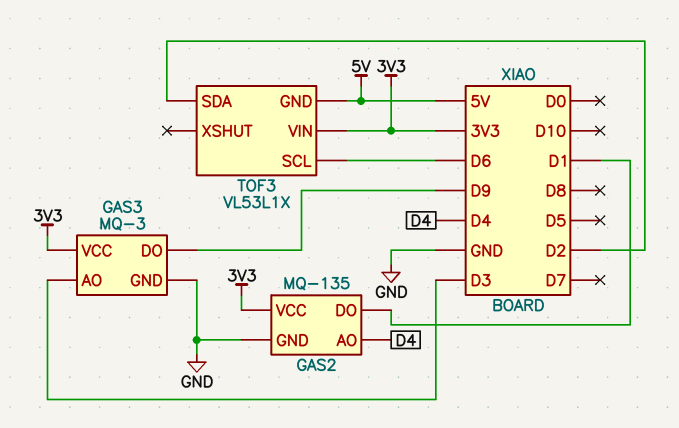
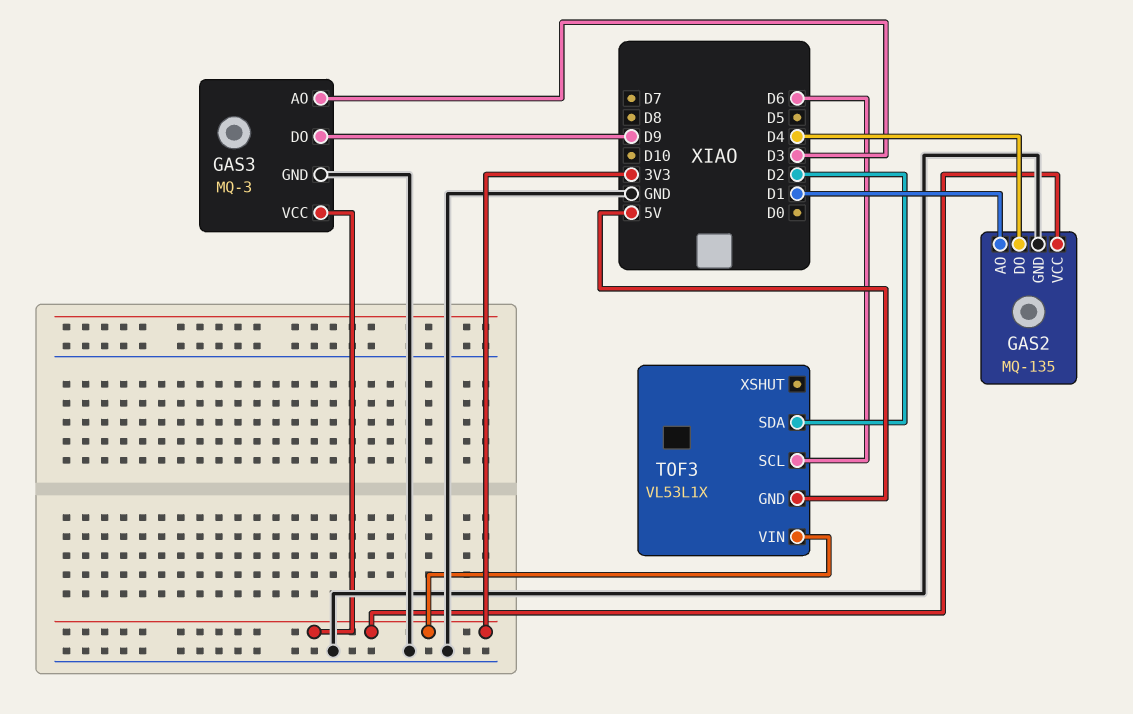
GAS2 pin AO: D4 -> D1
GAS2 pin DO: D1 -> D4

